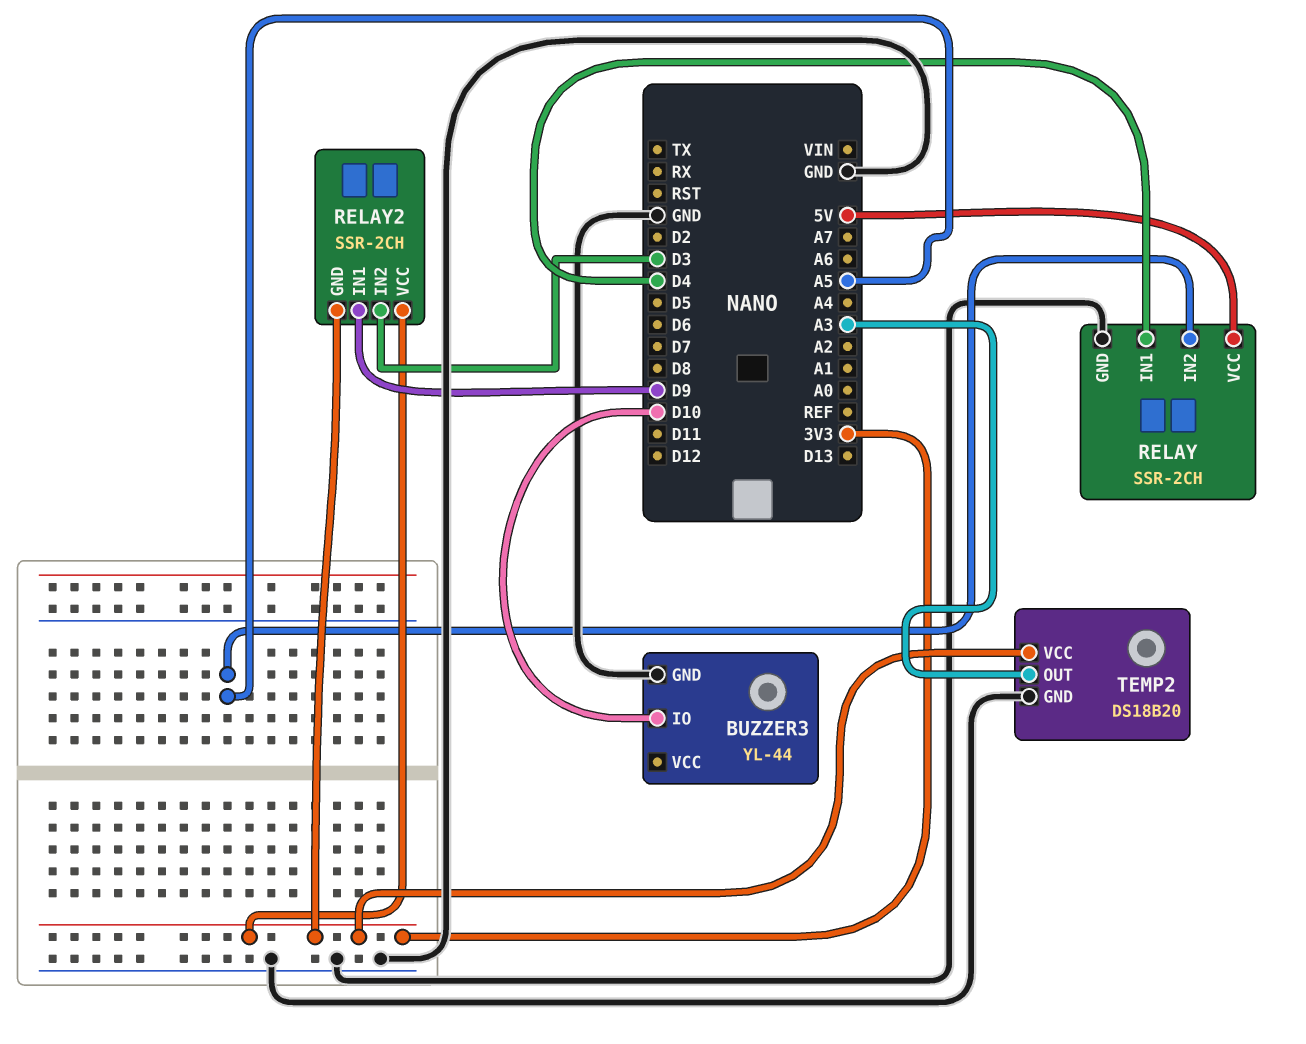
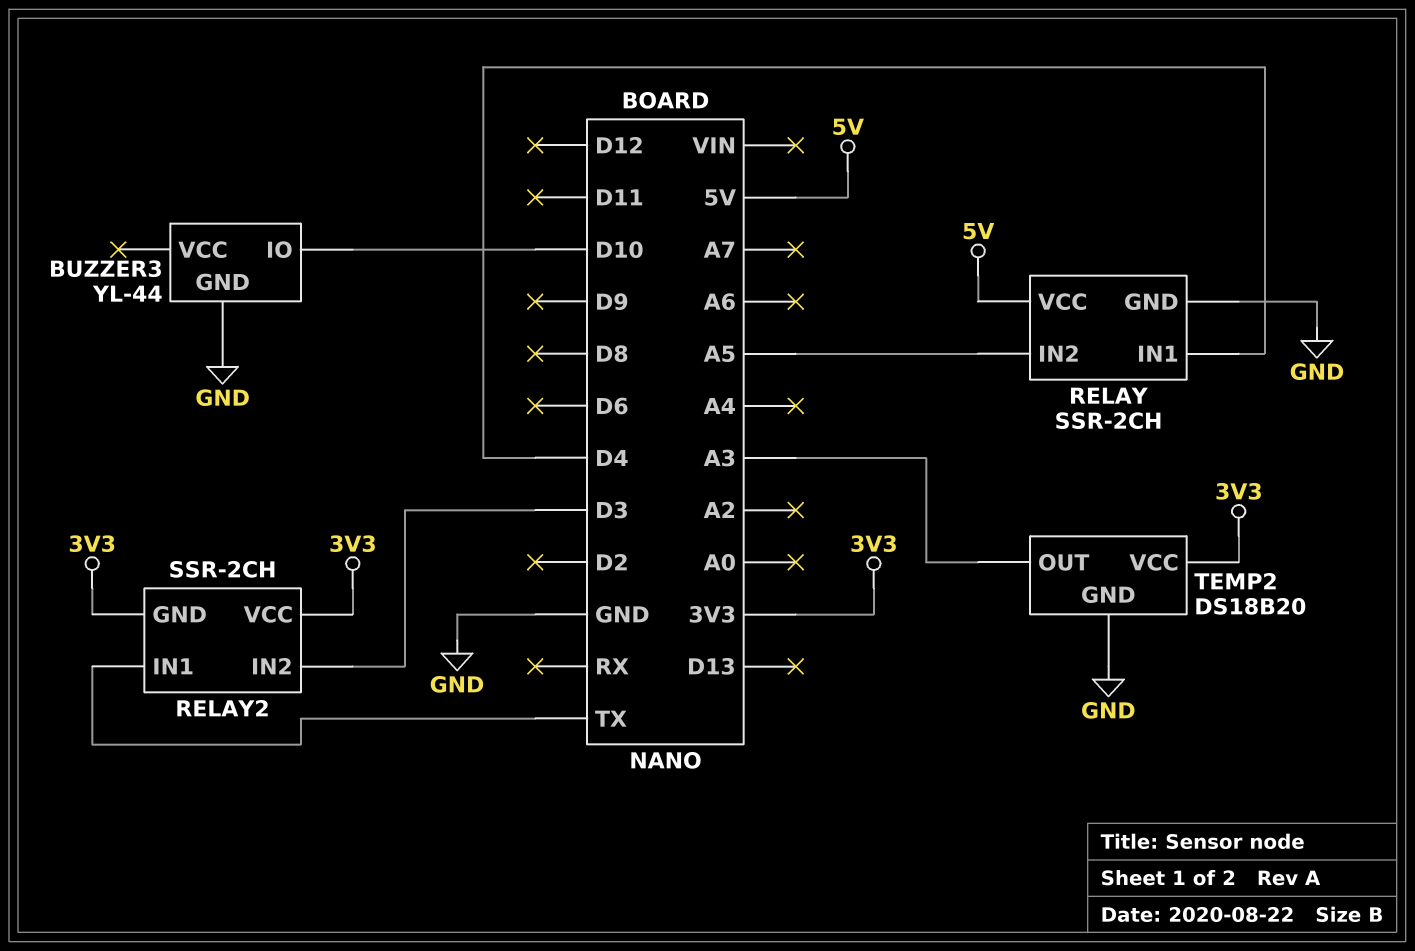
RELAY2 pin IN1: D9 -> TX

